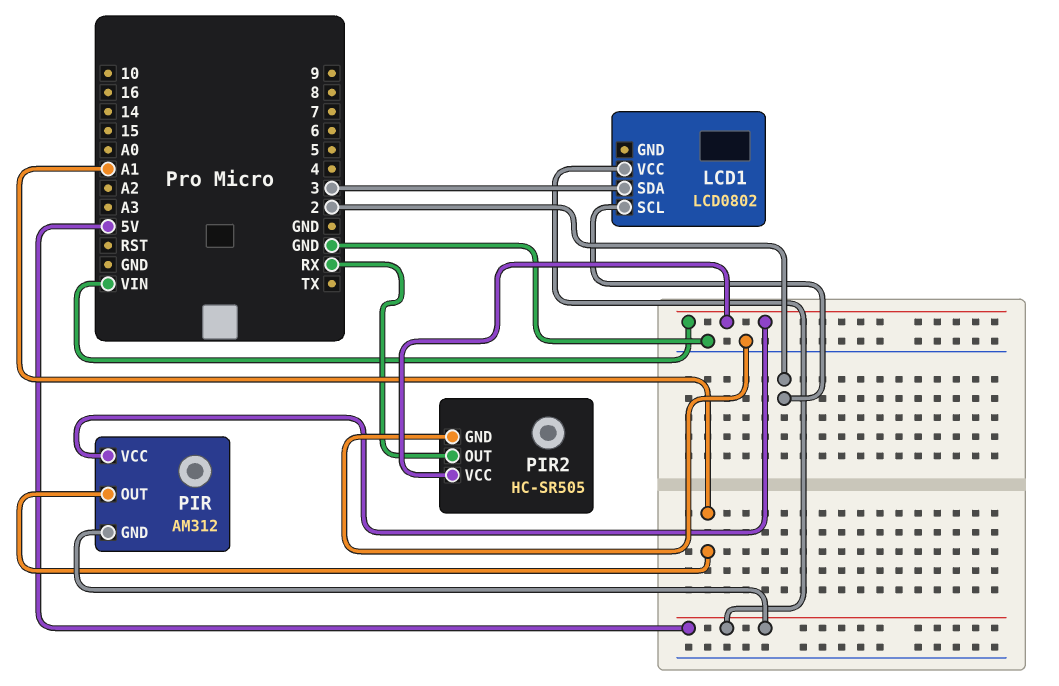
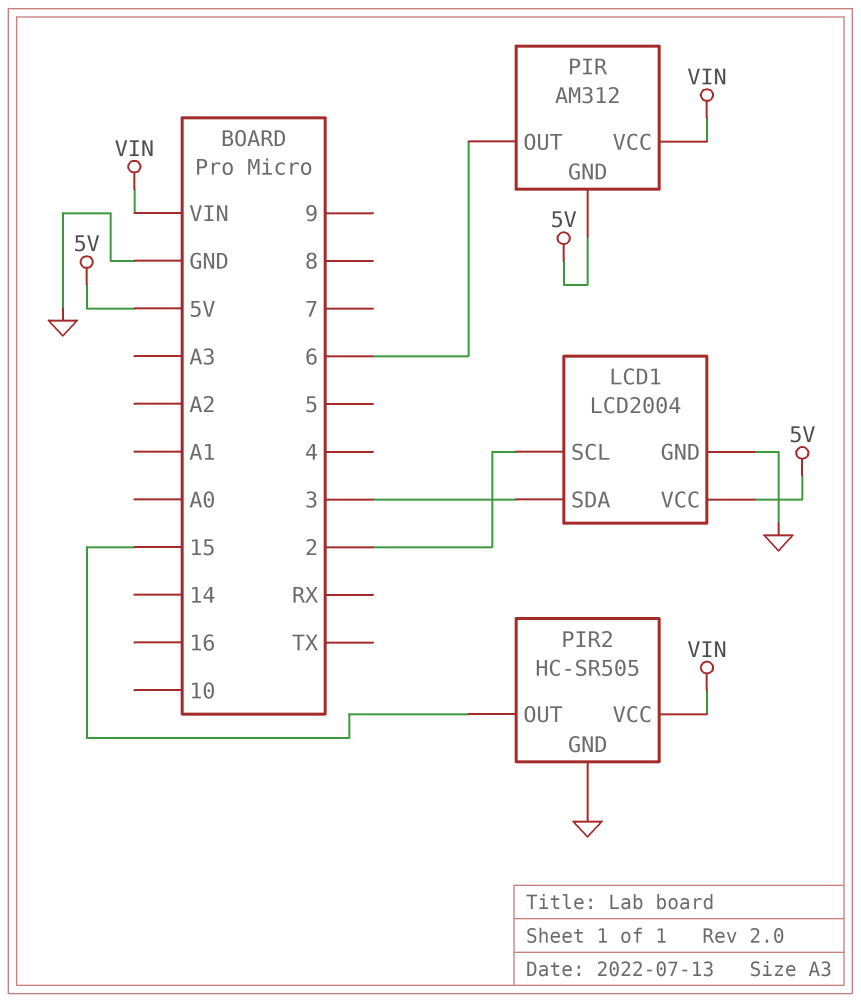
LCD1: LCD0802 -> LCD2004
LCD1 pin GND: none -> GND
PIR pin OUT: A1 -> 6
PIR2 pin OUT: RX -> 15

